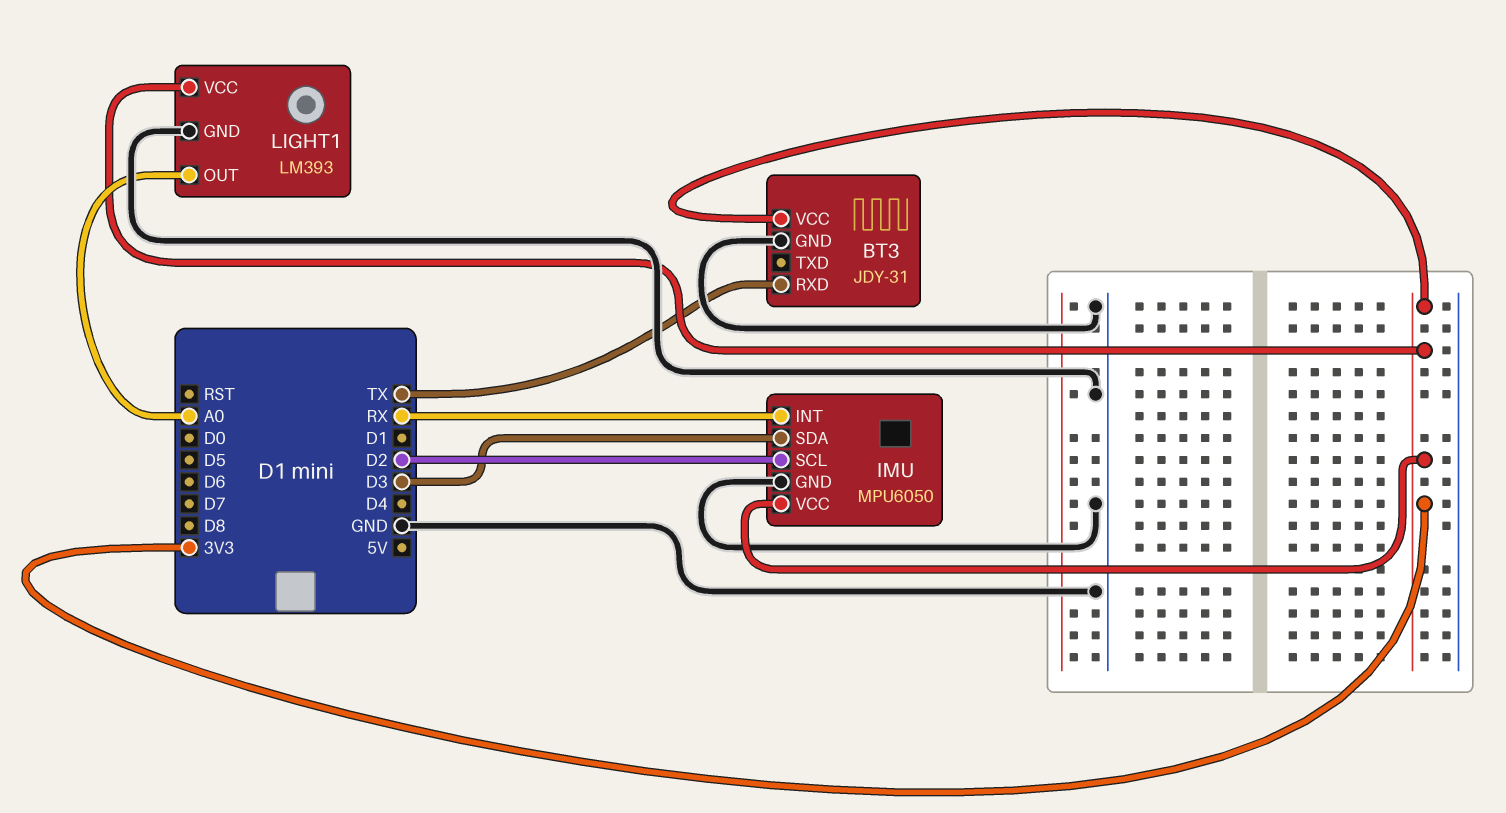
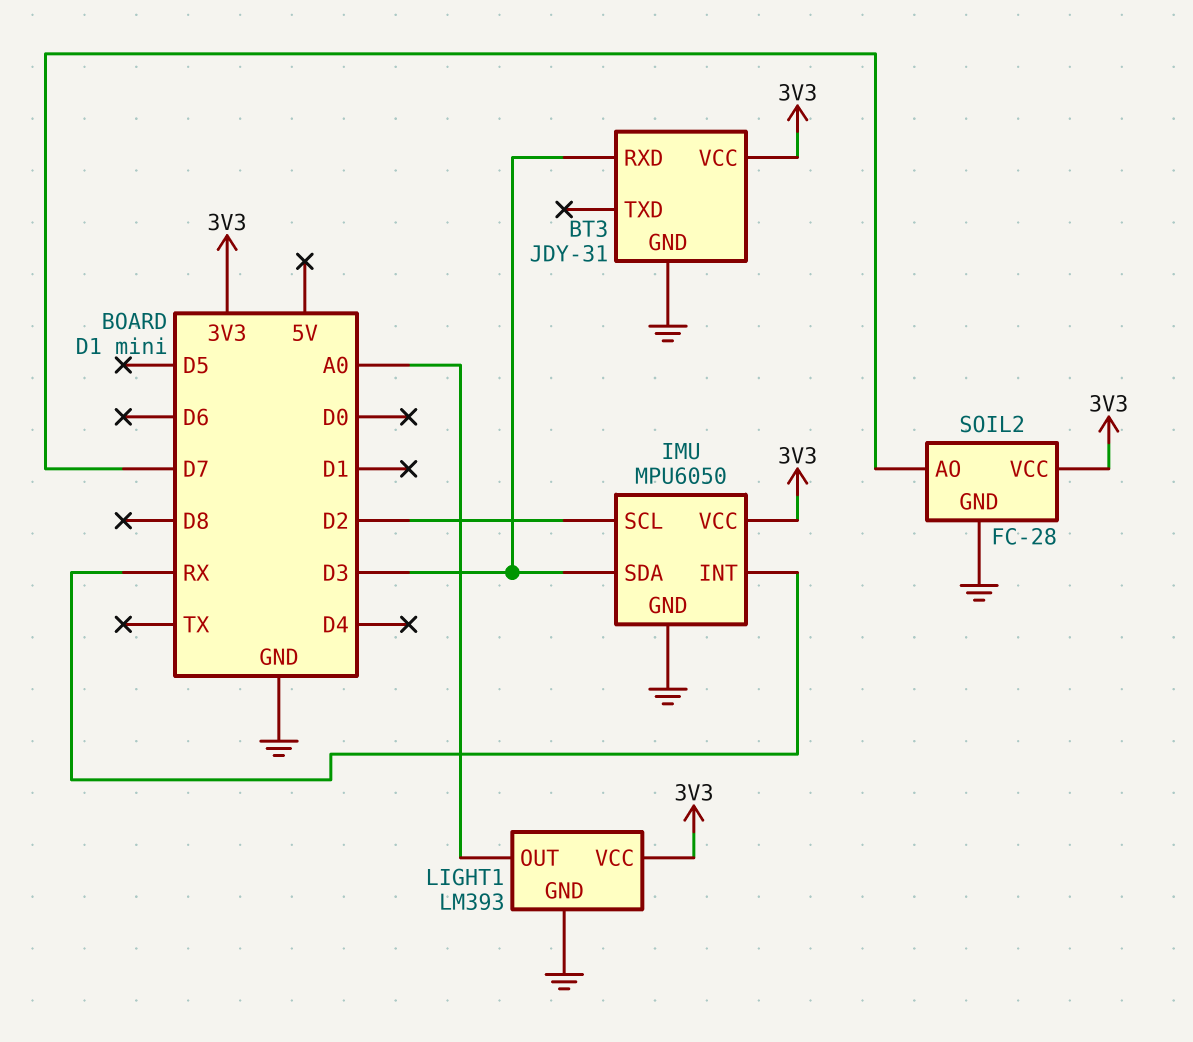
BT3 pin RXD: TX -> D3
SOIL2: none -> FC-28
SOIL2 pin AO: none -> D7
SOIL2 pin GND: none -> GND
SOIL2 pin VCC: none -> 3V3

